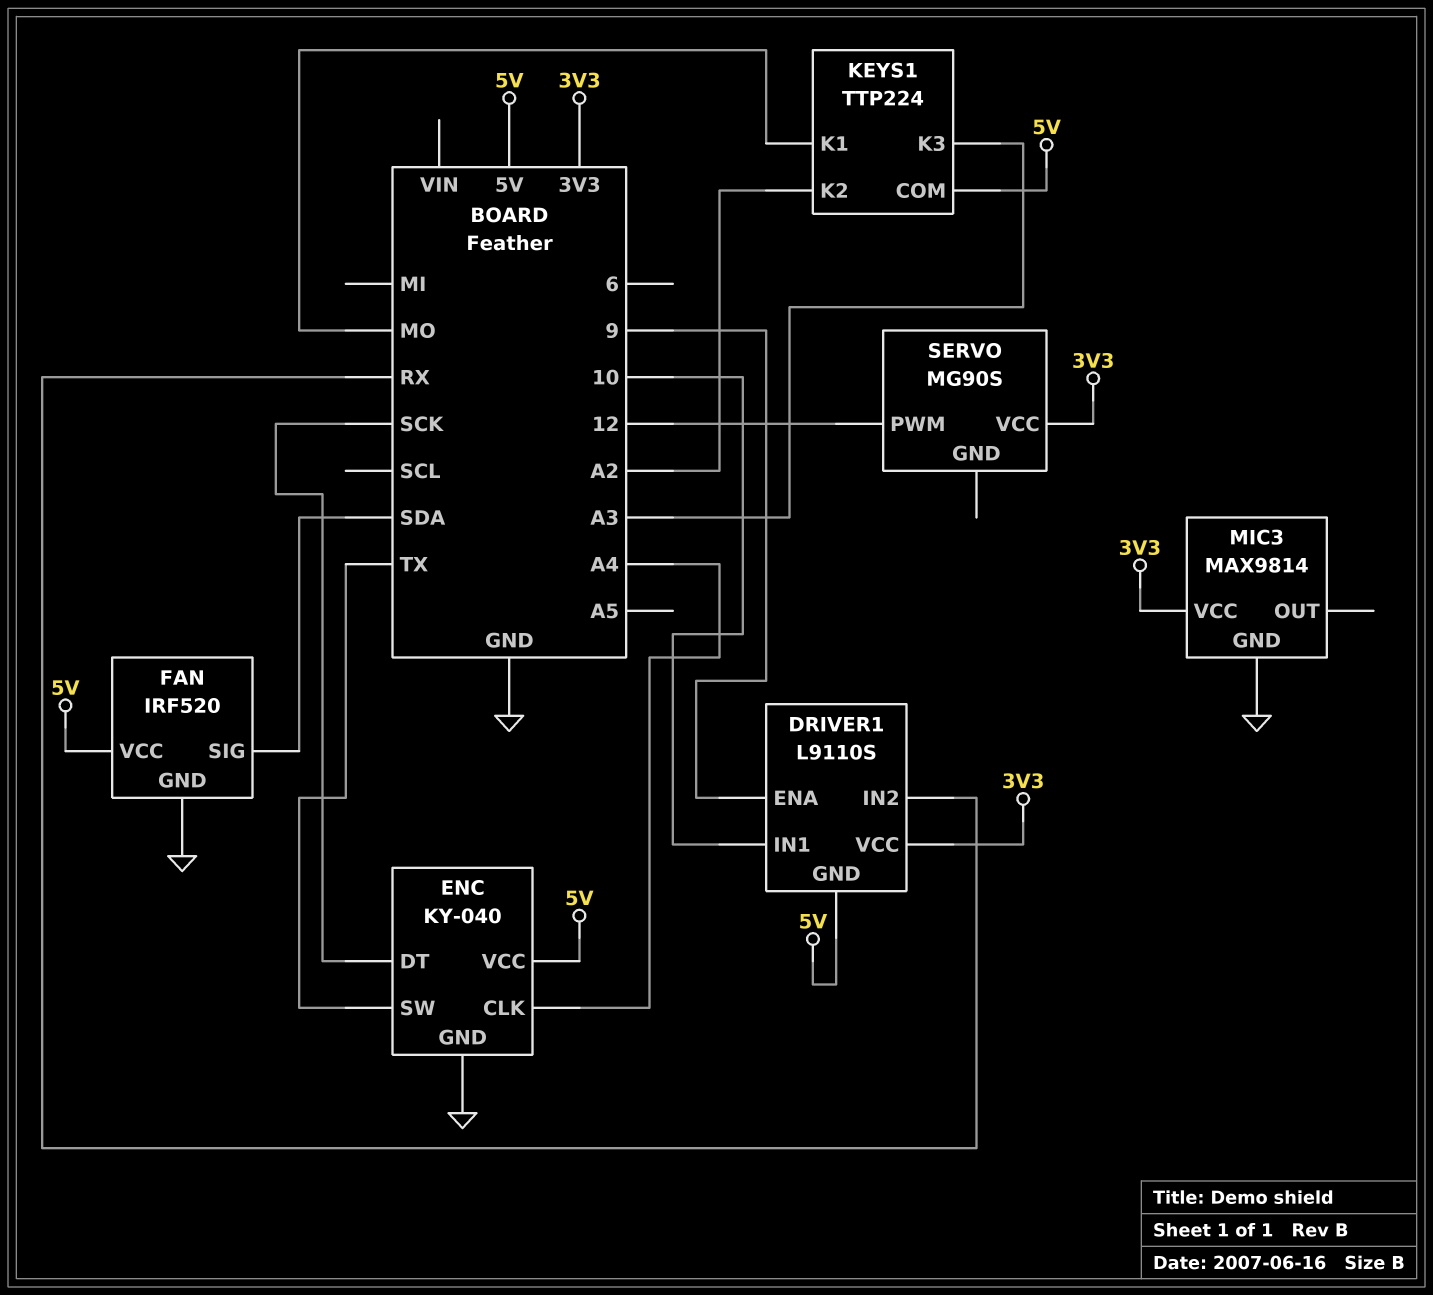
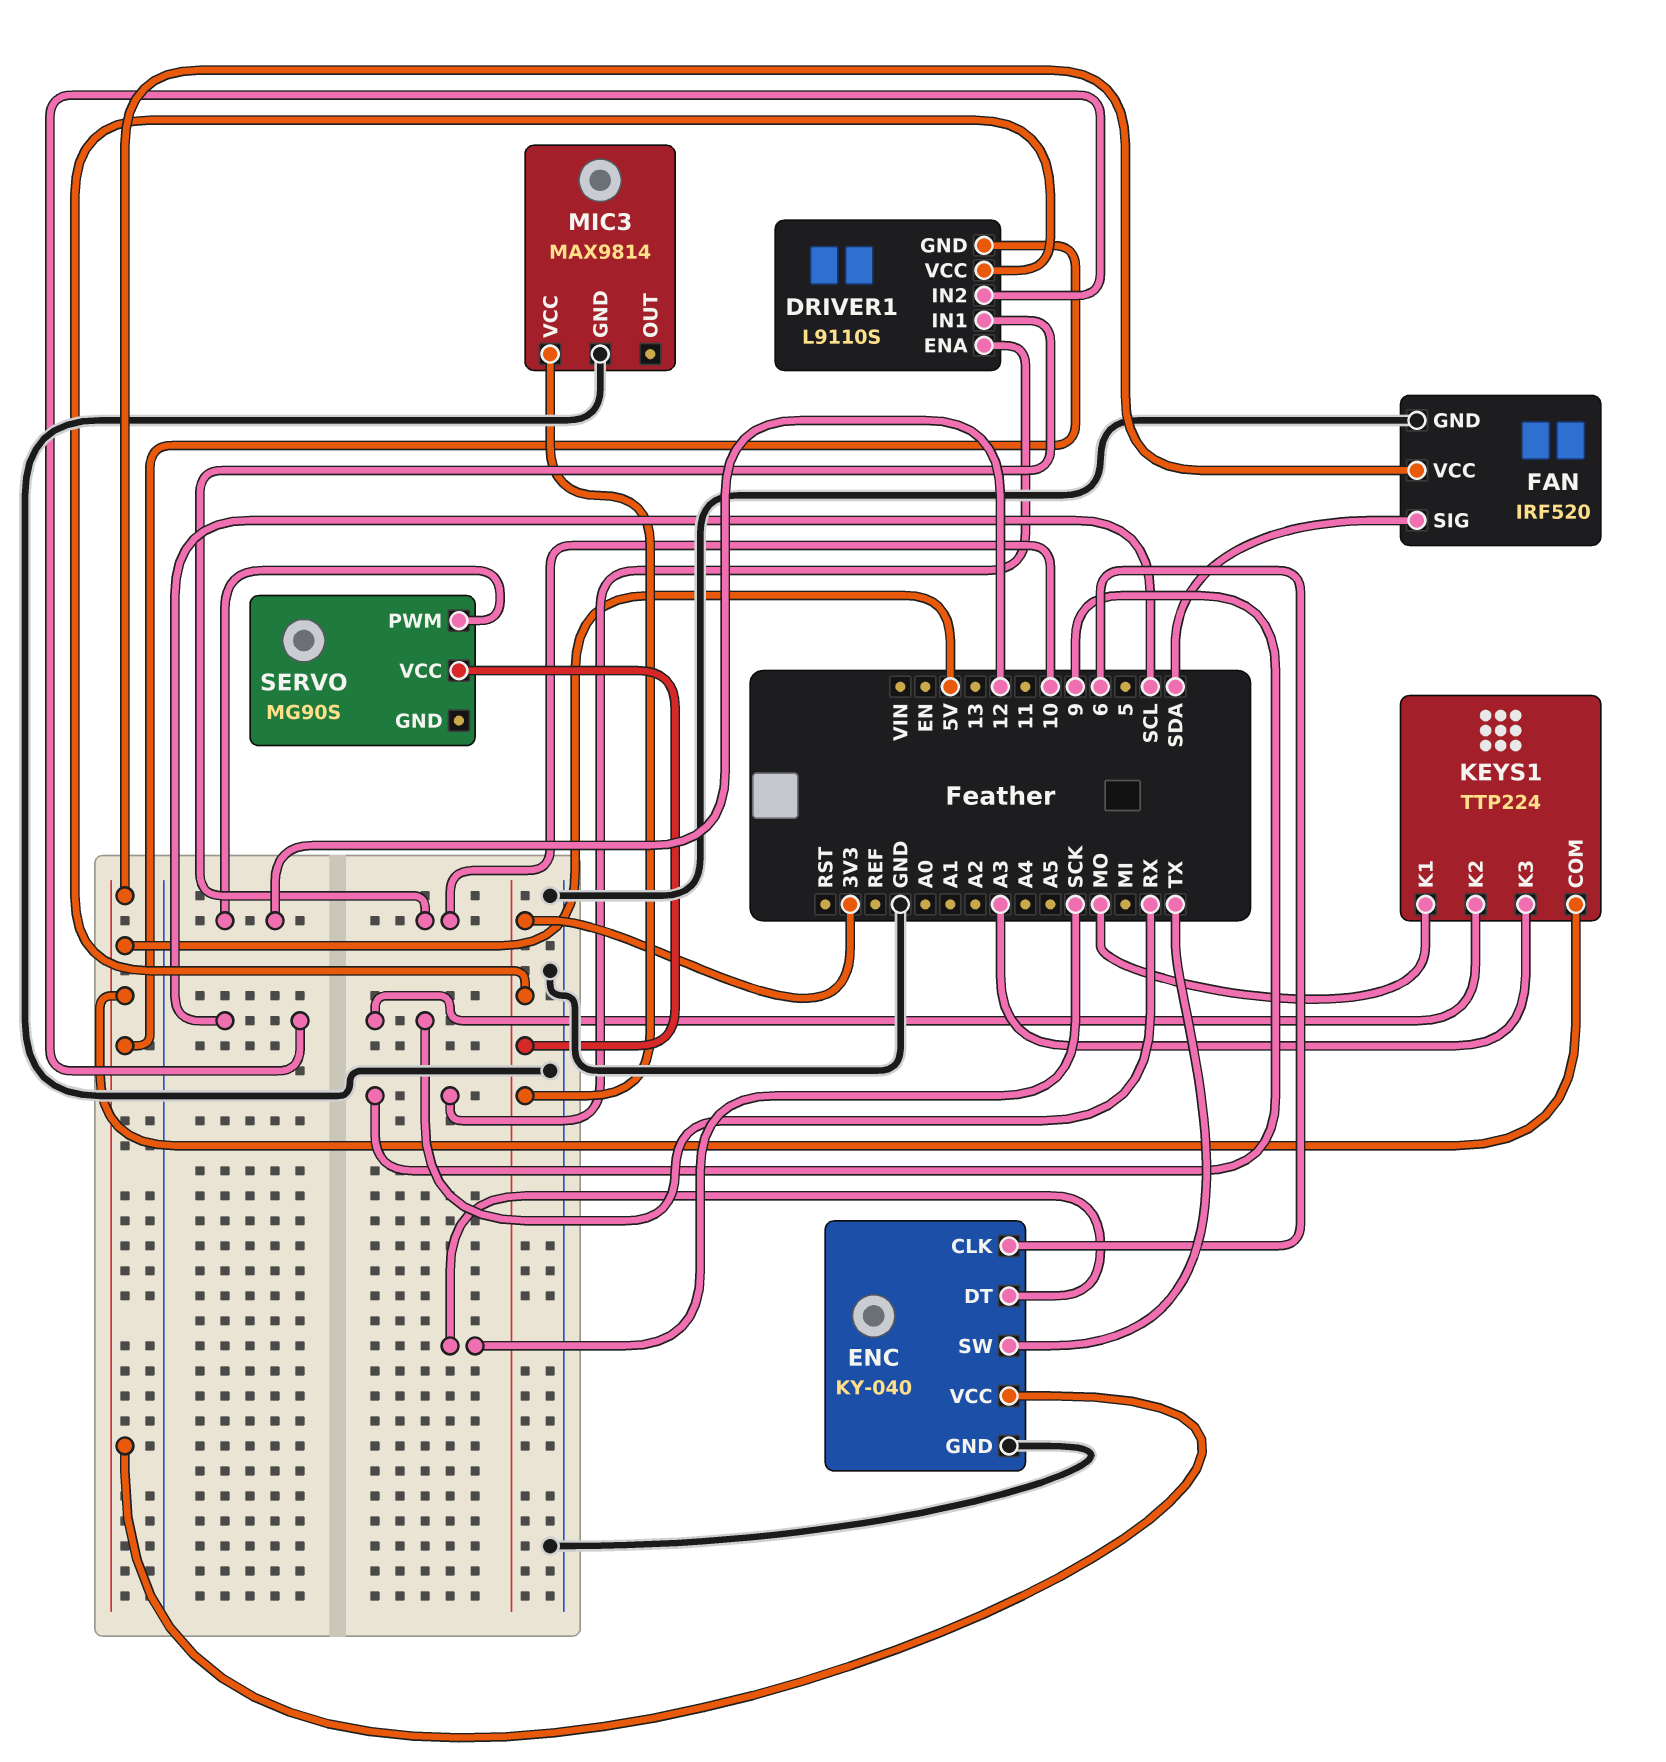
DRIVER1 pin IN2: RX -> SCL
ENC pin CLK: A4 -> 6
KEYS1 pin K2: A2 -> RX

